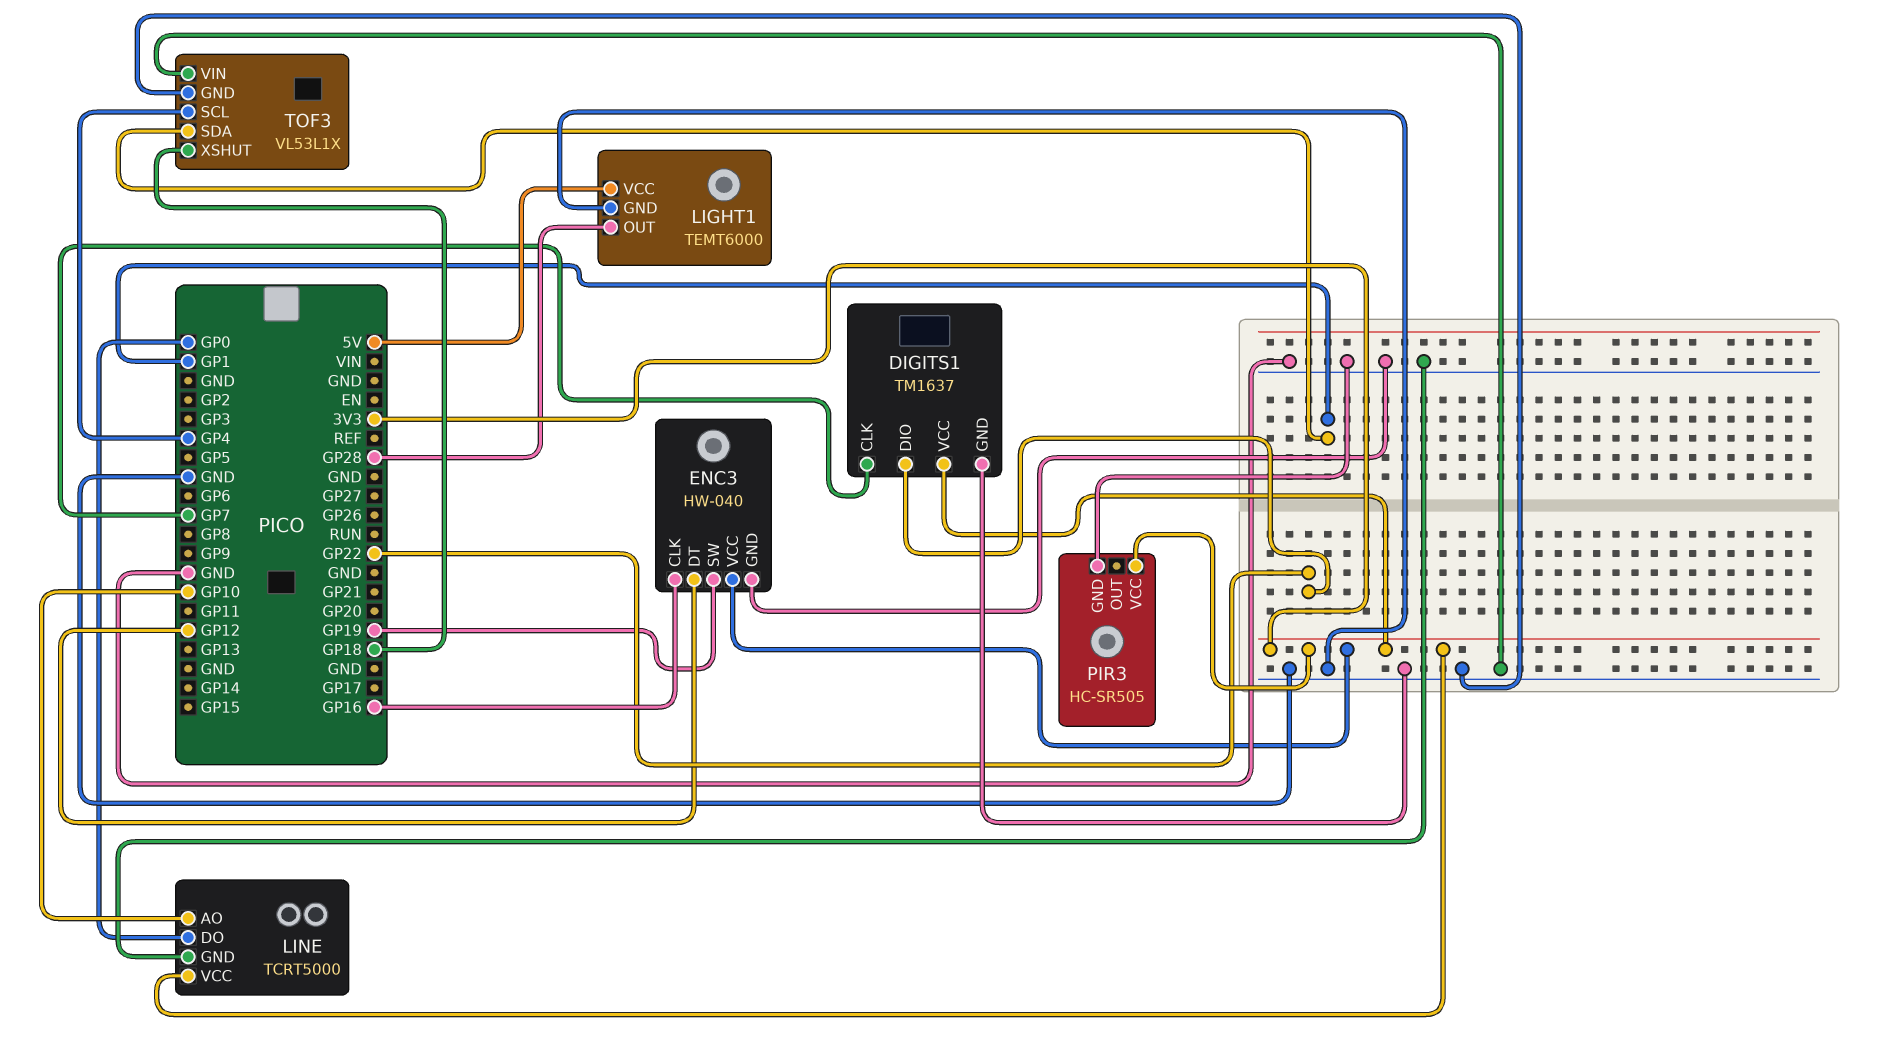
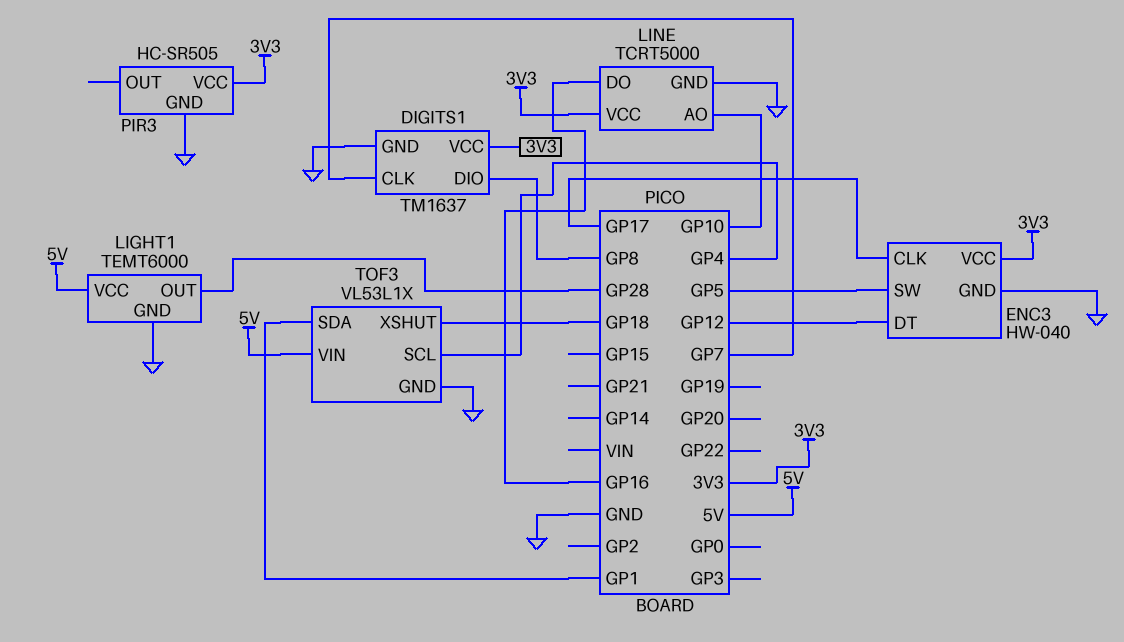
DIGITS1 pin DIO: GP22 -> GP8
ENC3 pin CLK: GP16 -> GP17
ENC3 pin SW: GP19 -> GP5
LINE pin DO: GP0 -> GP16
TOF3 pin VIN: GND -> 5V

